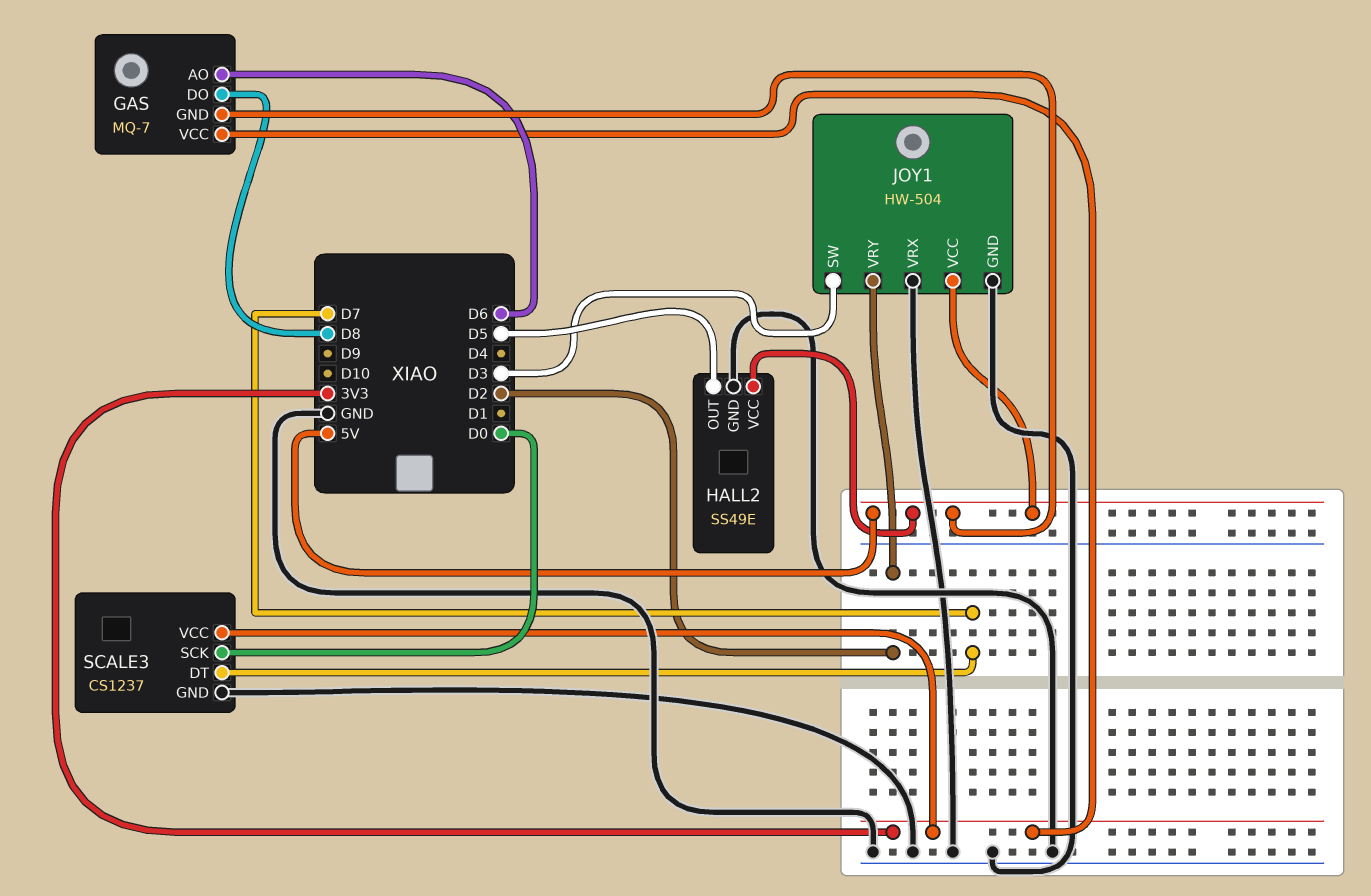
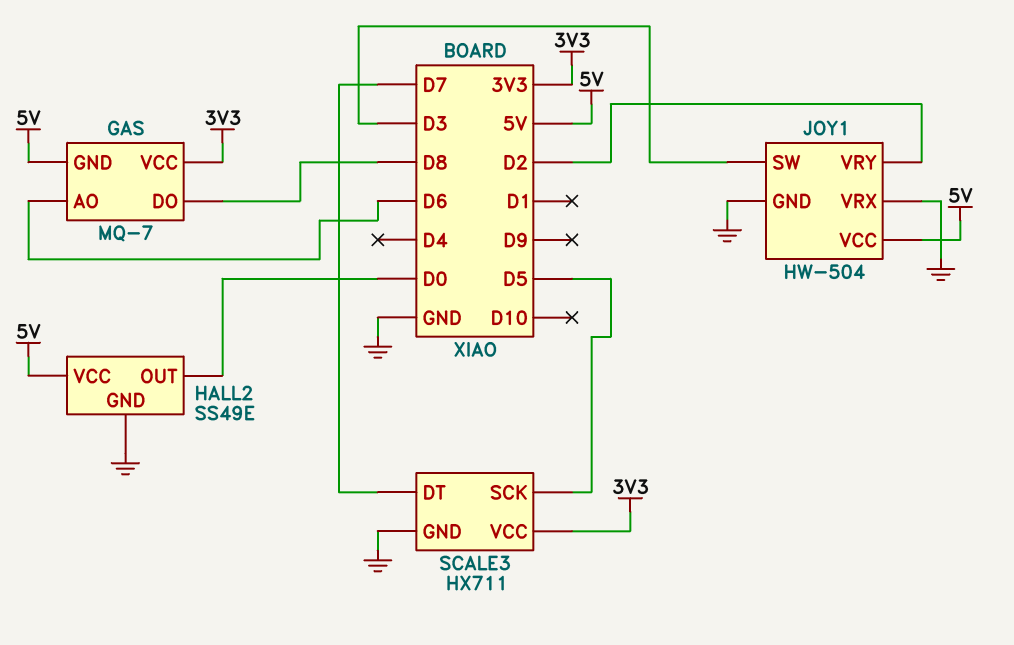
HALL2 pin OUT: D5 -> D0
SCALE3: CS1237 -> HX711
SCALE3 pin SCK: D0 -> D5

